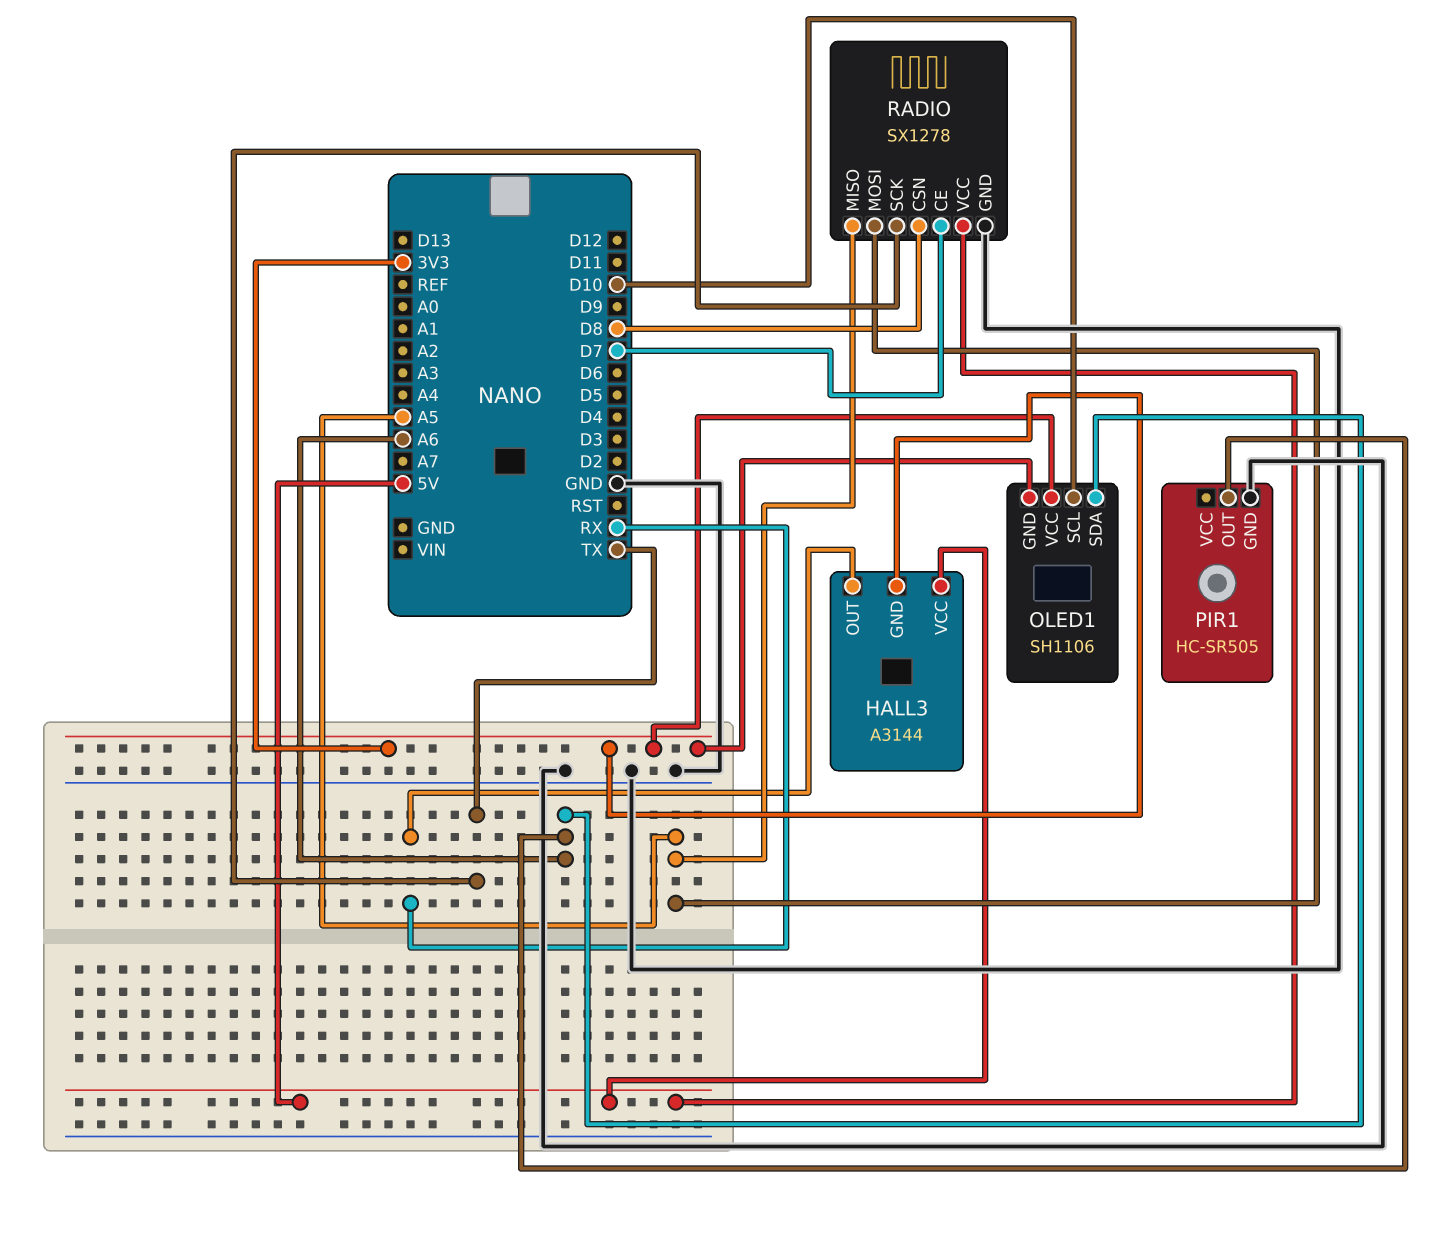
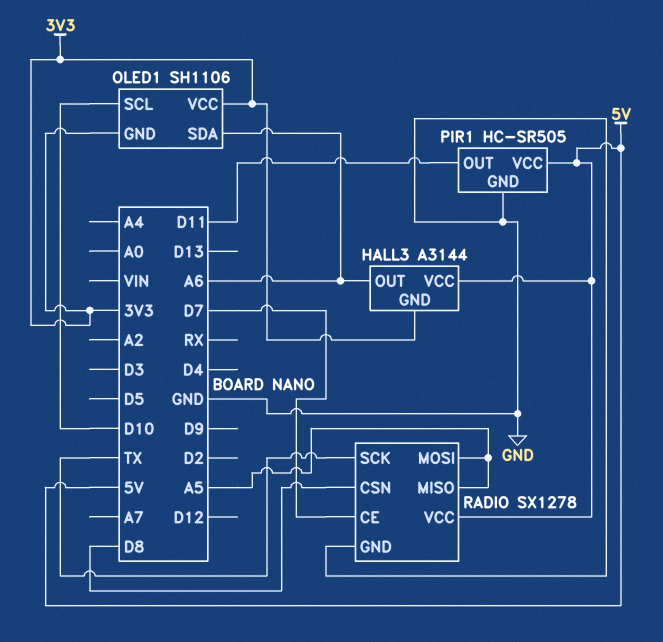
HALL3 pin OUT: RX -> A6
PIR1 pin OUT: A6 -> D11
PIR1 pin VCC: none -> 5V

